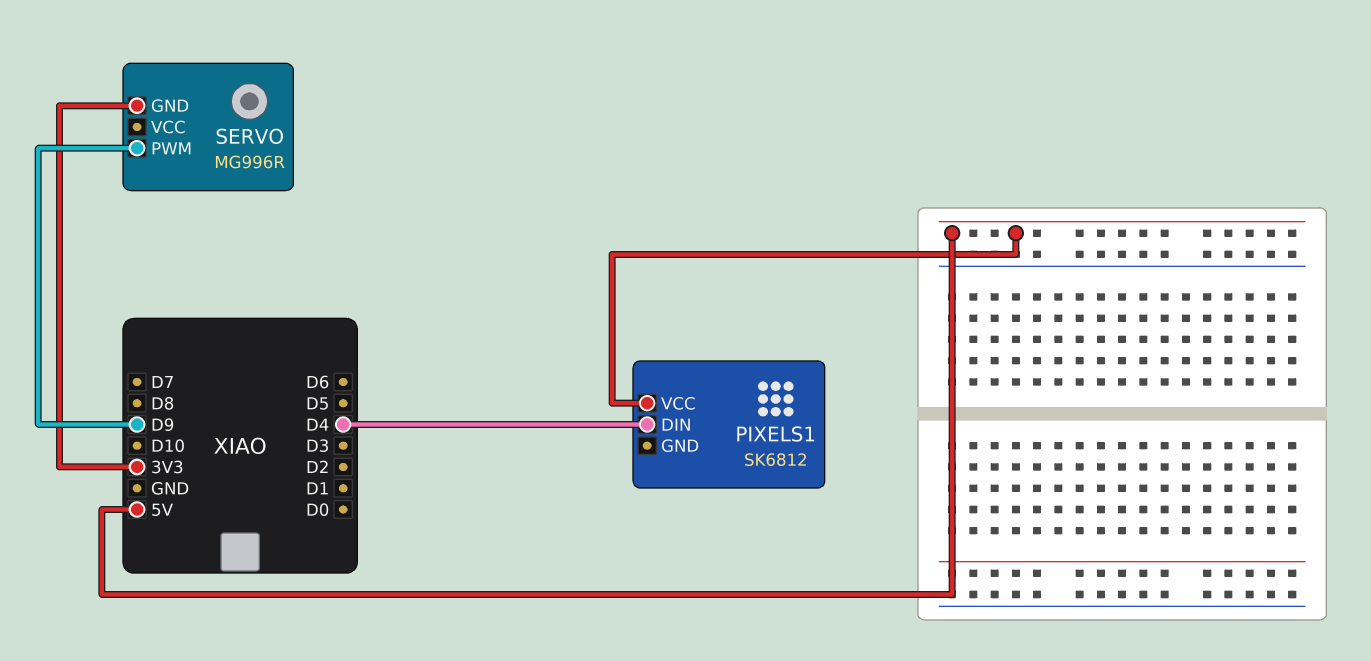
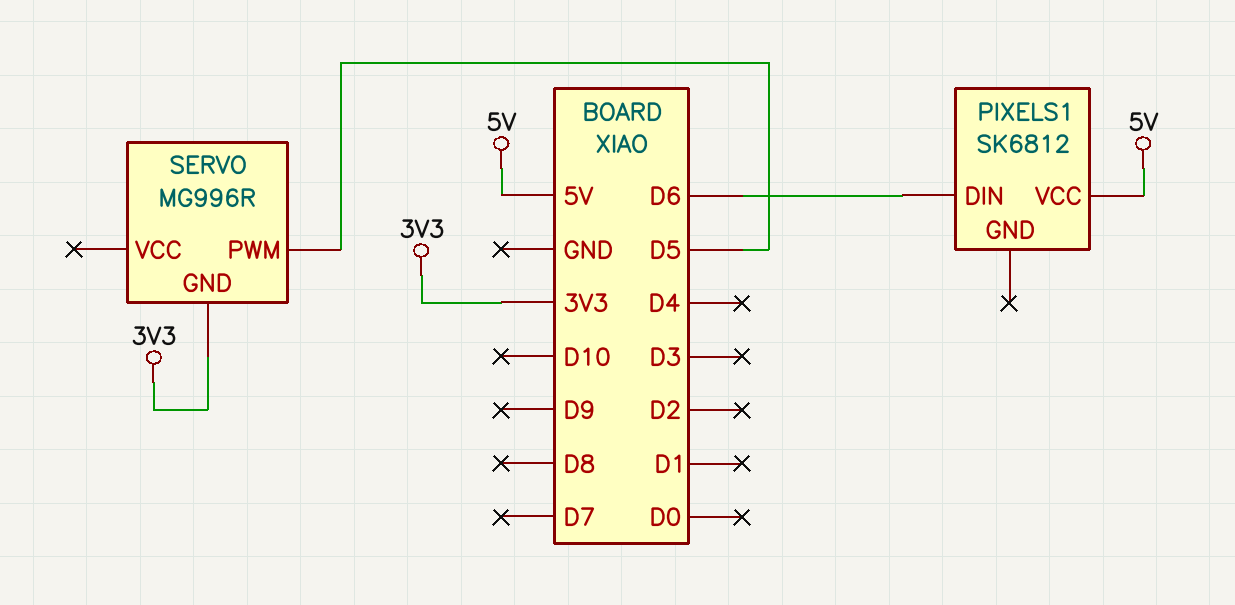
PIXELS1 pin DIN: D4 -> D6
SERVO pin PWM: D9 -> D5

